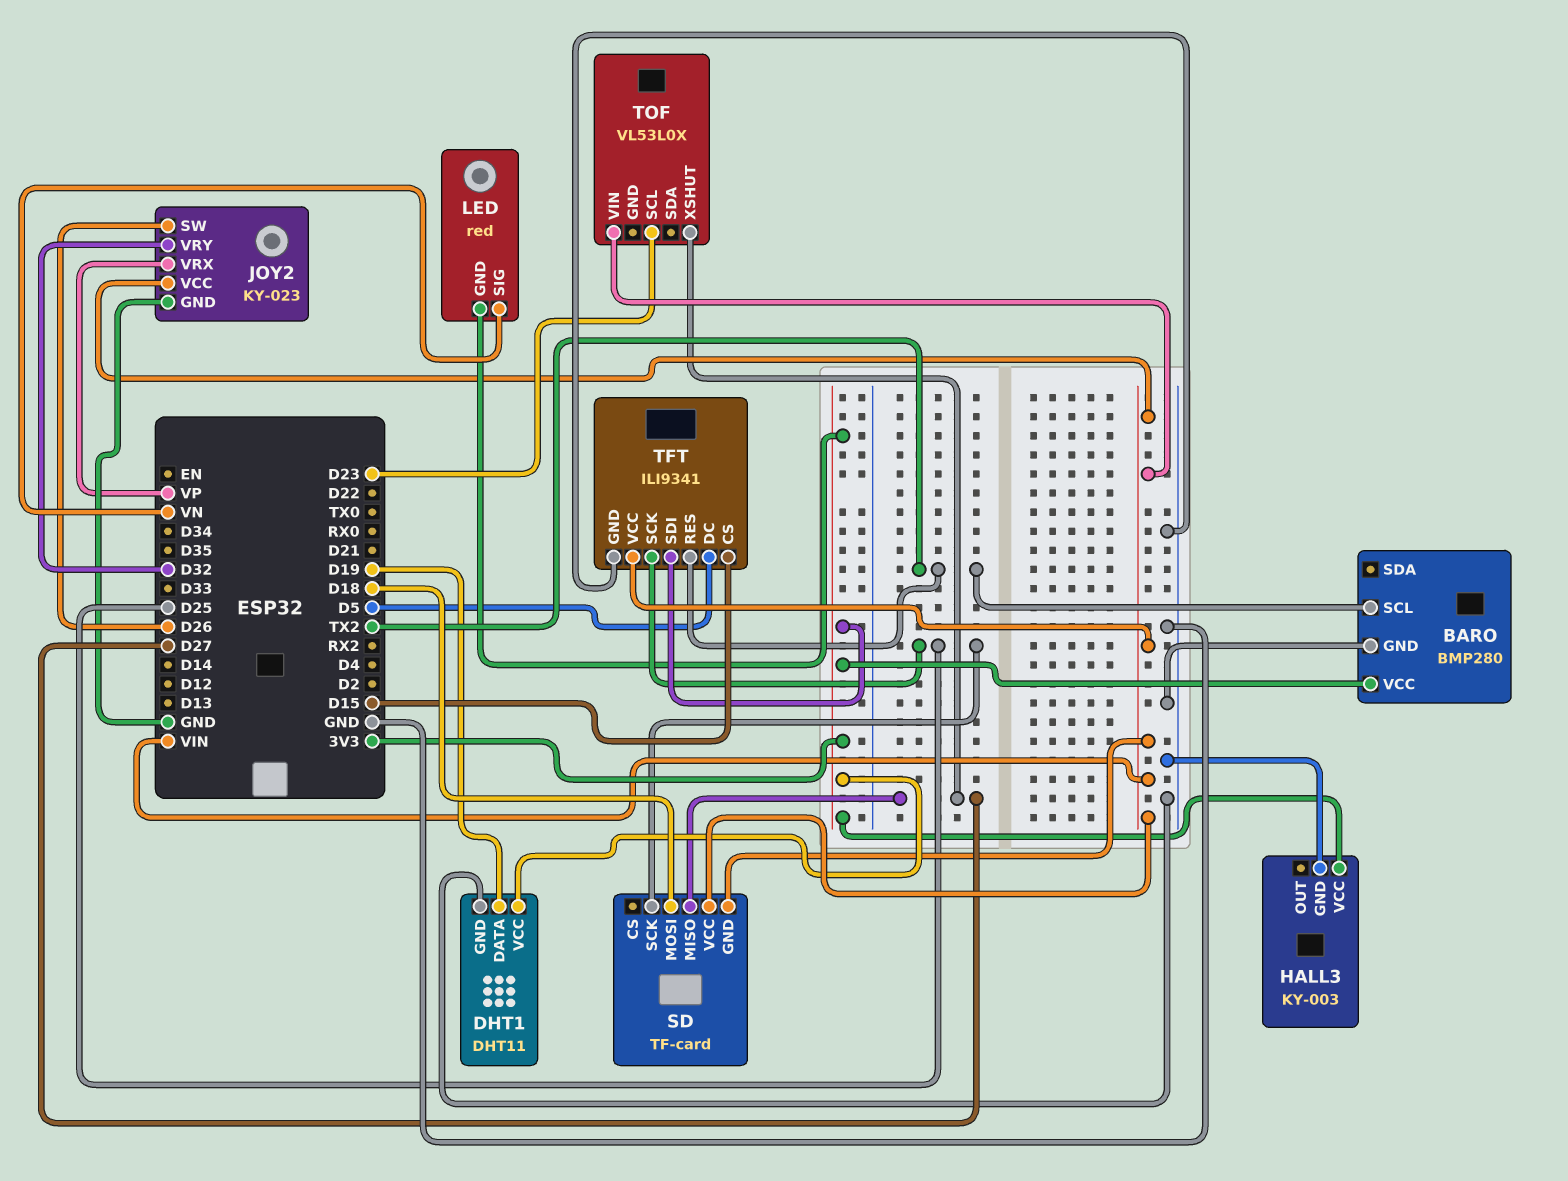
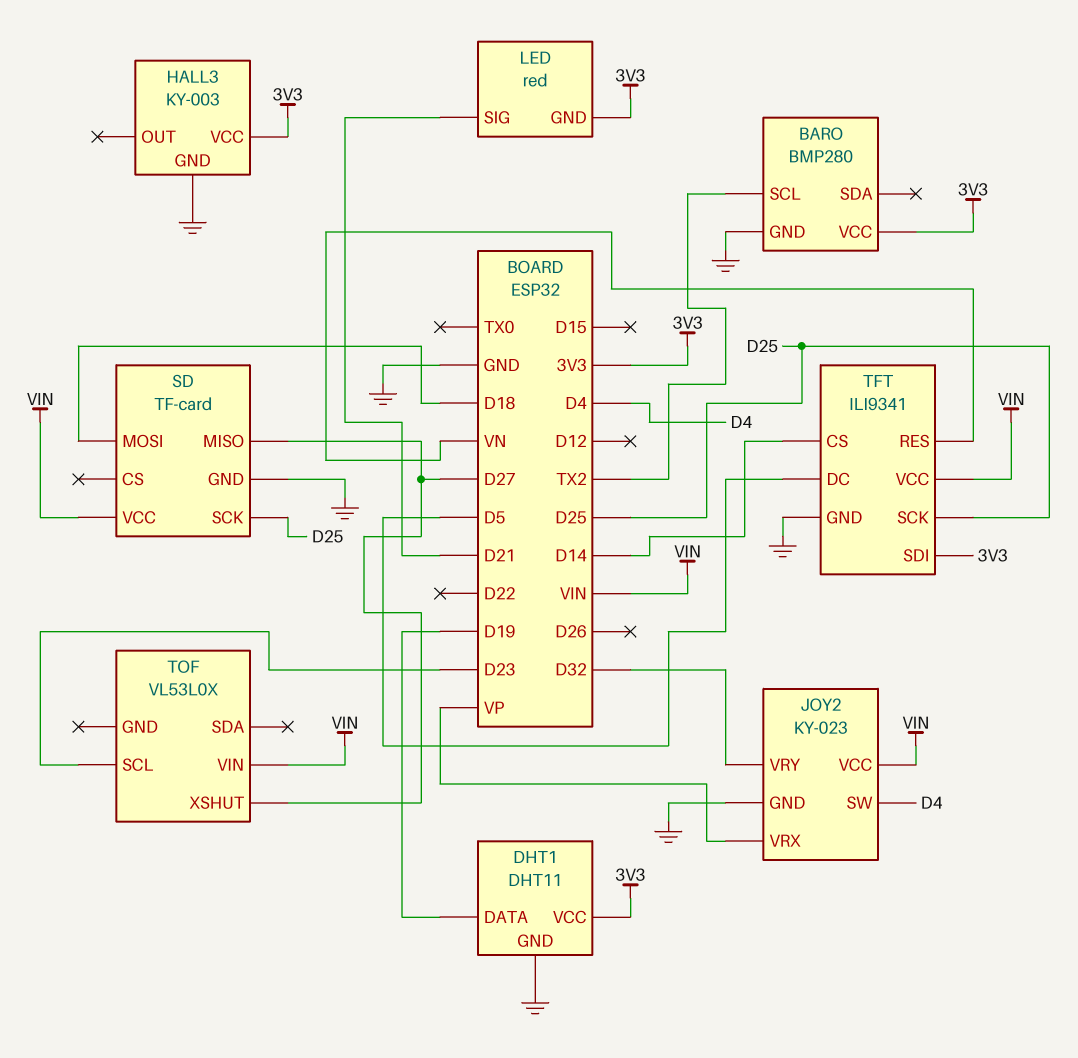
JOY2 pin SW: D26 -> D4
LED pin SIG: VN -> D21
SD pin GND: VIN -> GND
TFT pin CS: D15 -> D14
TFT pin RES: TX2 -> VN

